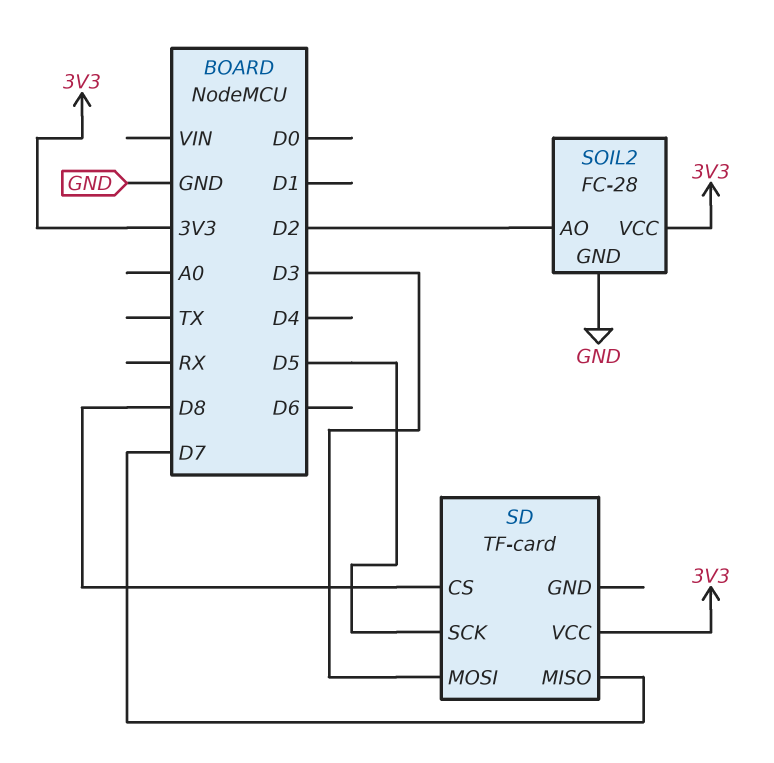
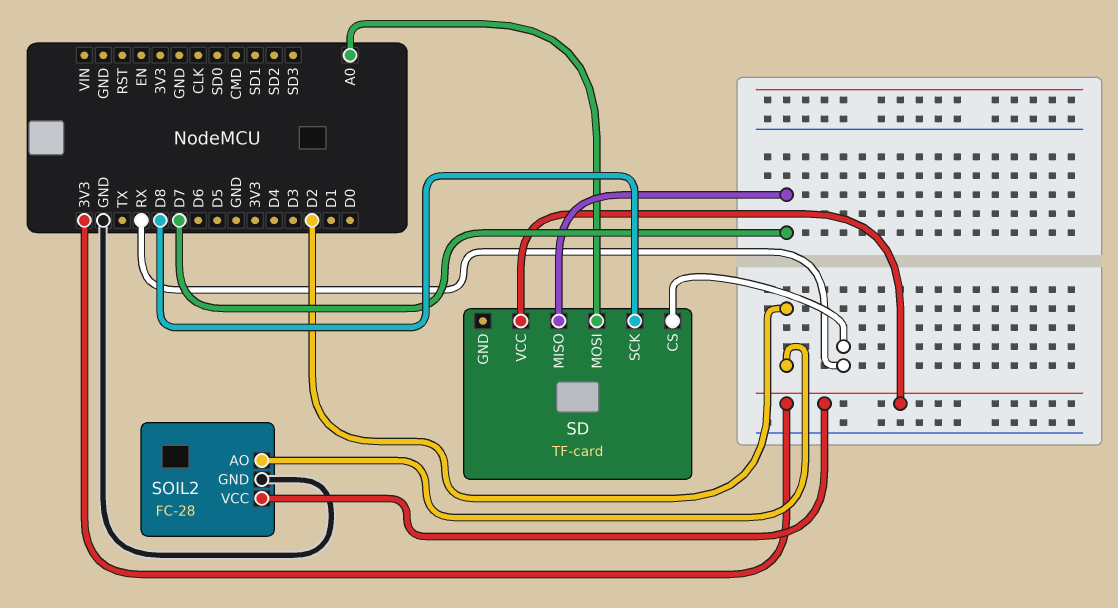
SD pin CS: D8 -> RX
SD pin MOSI: D3 -> A0
SD pin SCK: D5 -> D8

